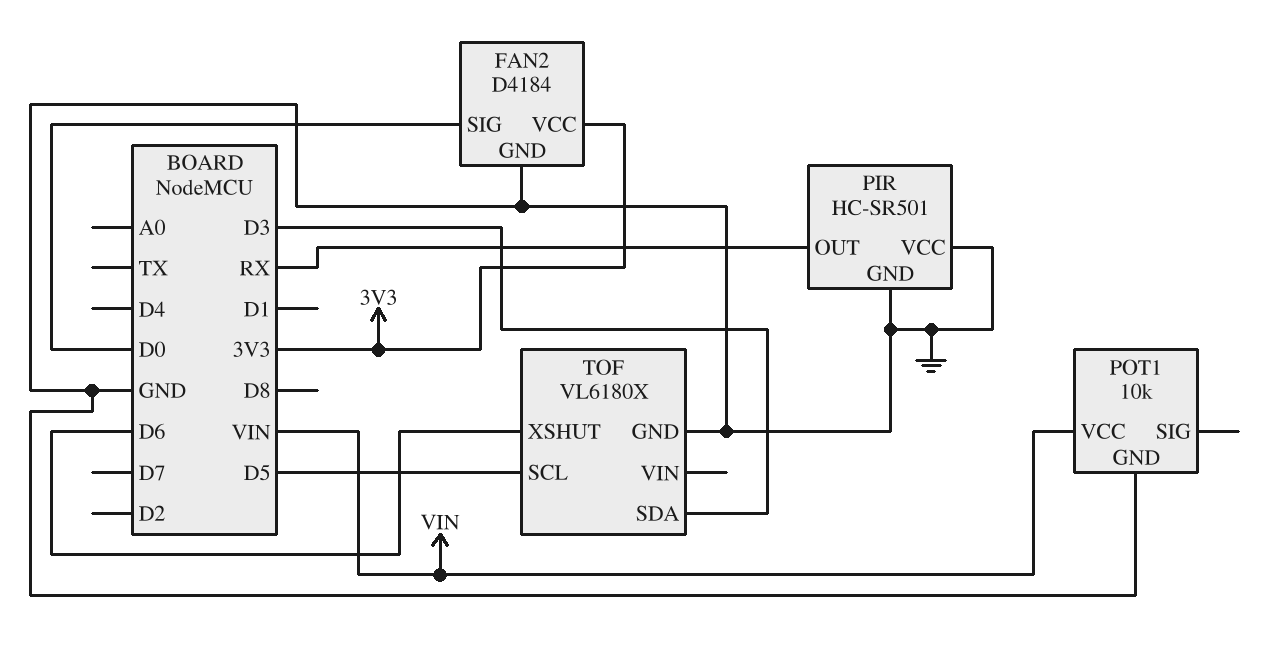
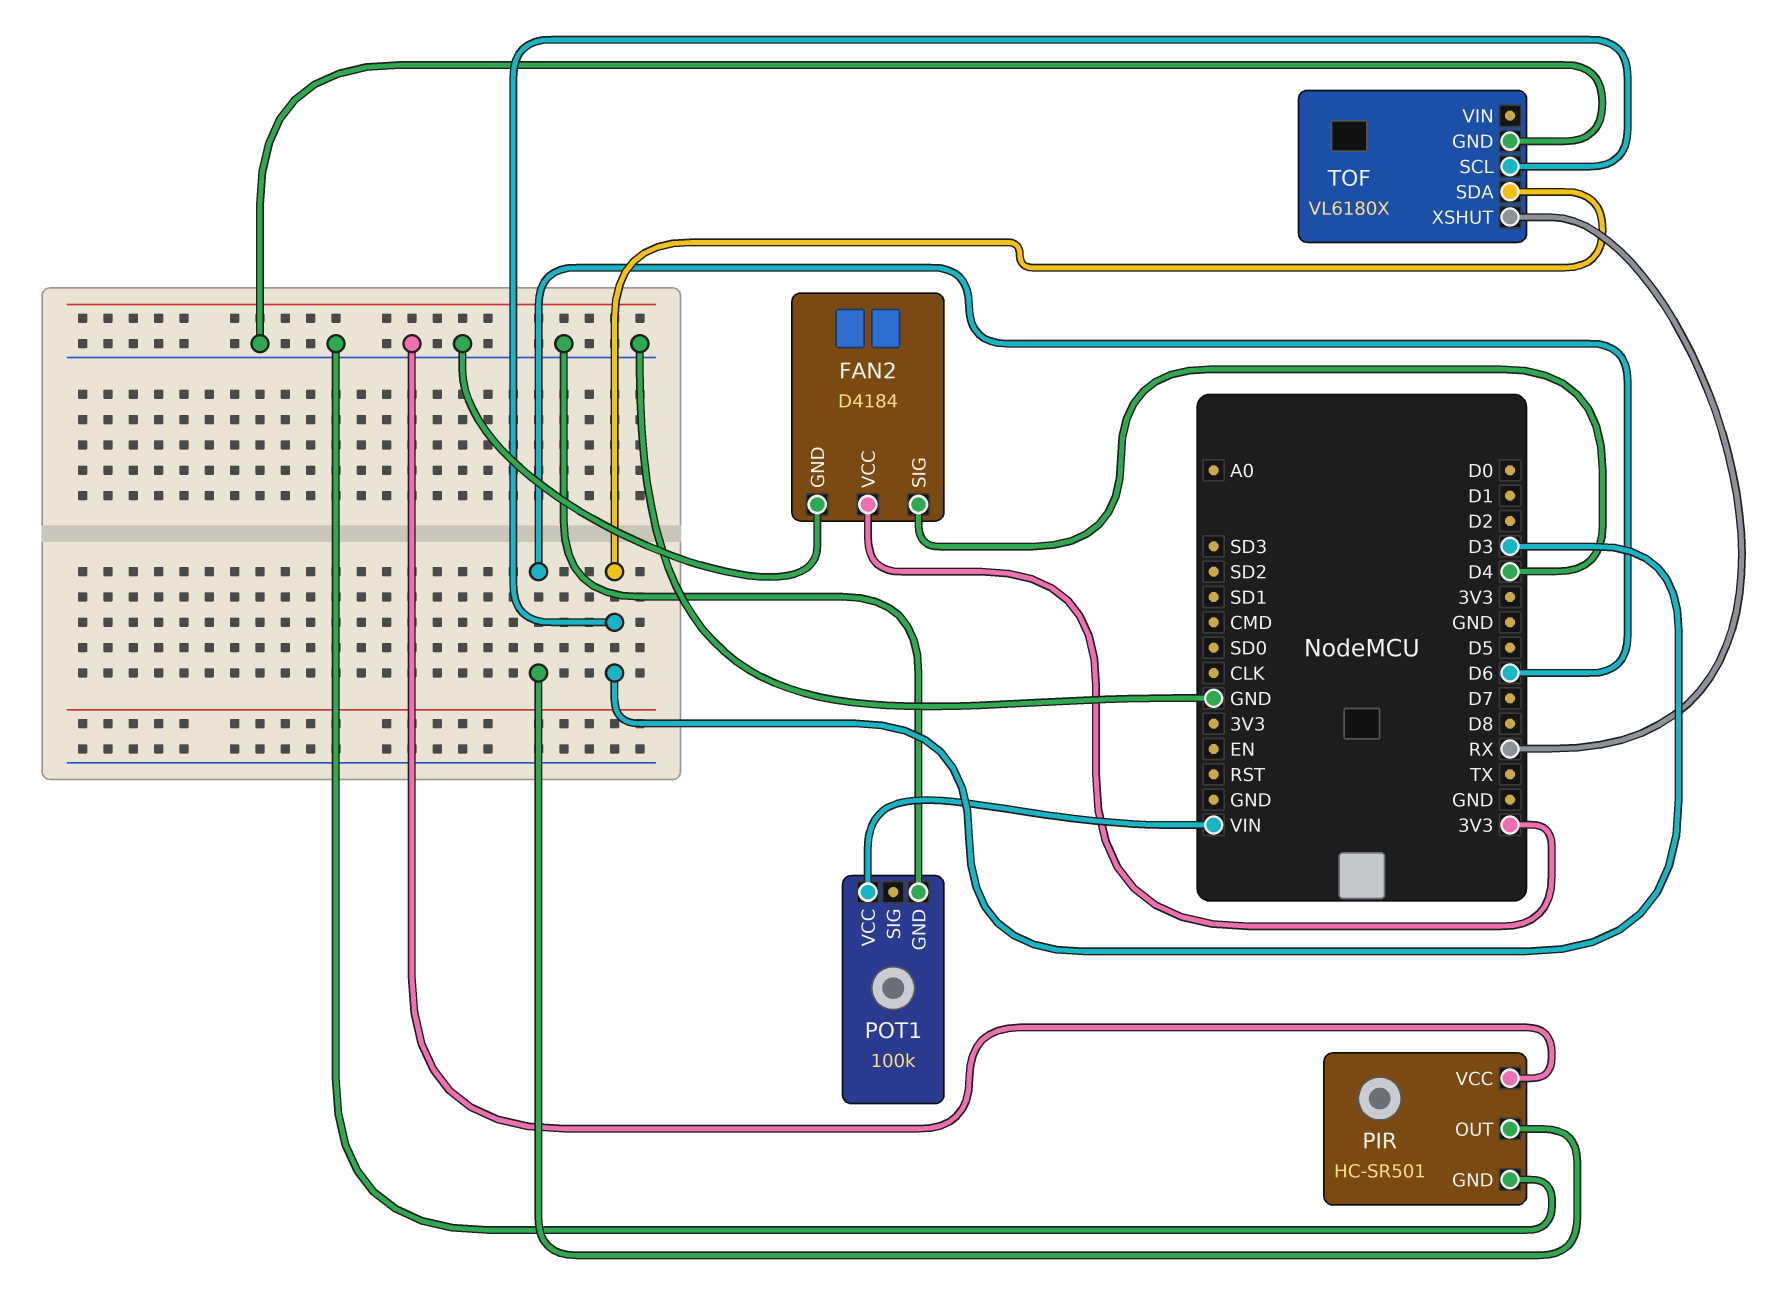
FAN2 pin SIG: D0 -> D4
PIR pin OUT: RX -> D6
POT1: 10k -> 100k
TOF pin SCL: D5 -> D3
TOF pin XSHUT: D6 -> RX

